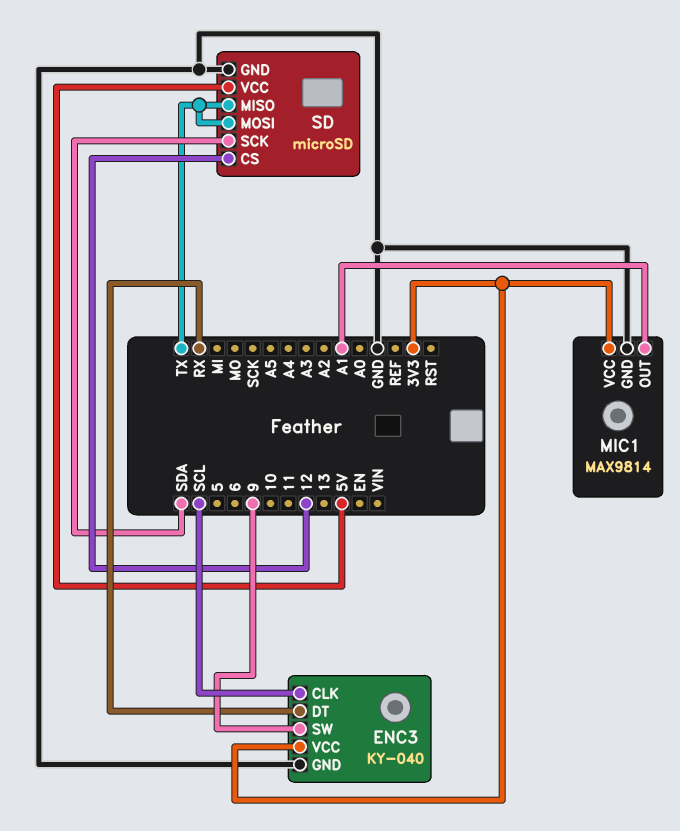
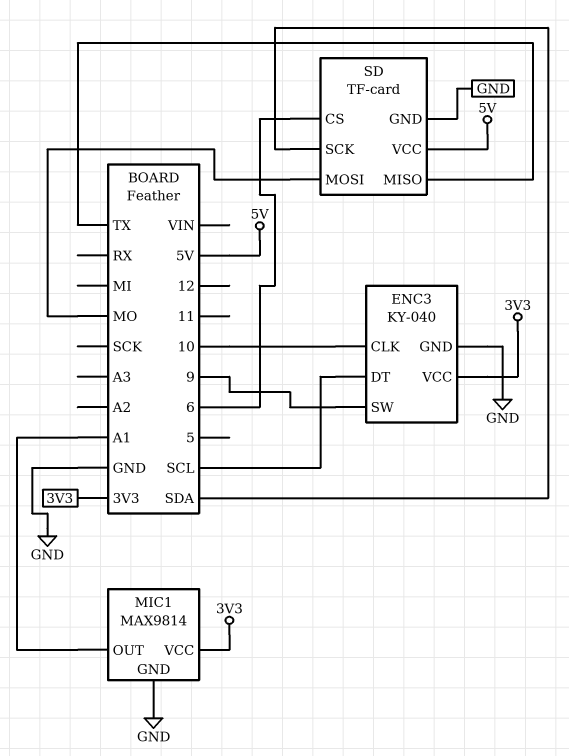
ENC3 pin CLK: SCL -> 10
ENC3 pin DT: RX -> SCL
SD: microSD -> TF-card
SD pin CS: 12 -> 6
SD pin MOSI: TX -> MO

